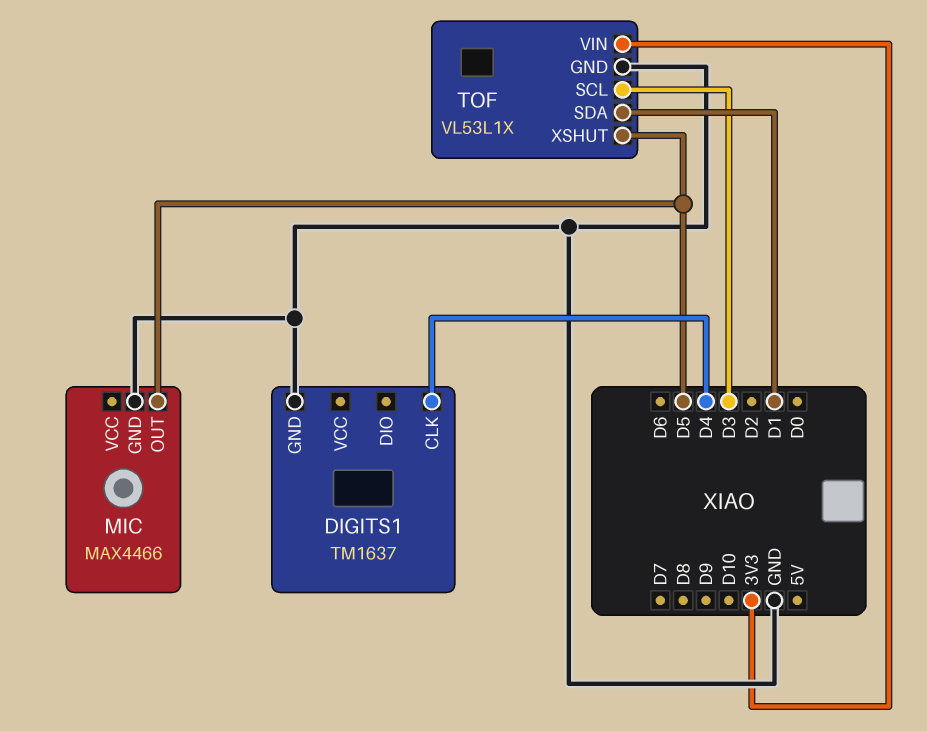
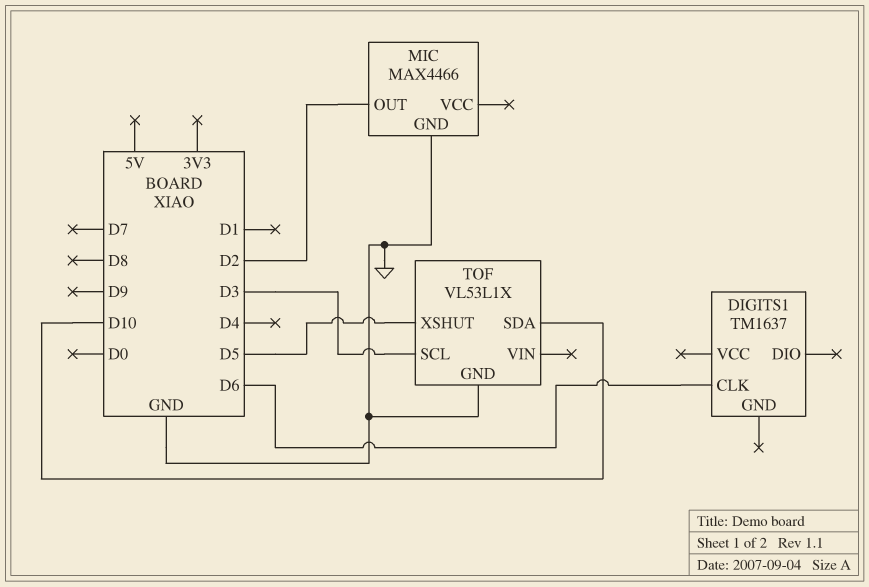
DIGITS1 pin CLK: D4 -> D6
DIGITS1 pin GND: GND -> none
MIC pin OUT: D5 -> D2
TOF pin SDA: D1 -> D10
TOF pin VIN: 3V3 -> none

